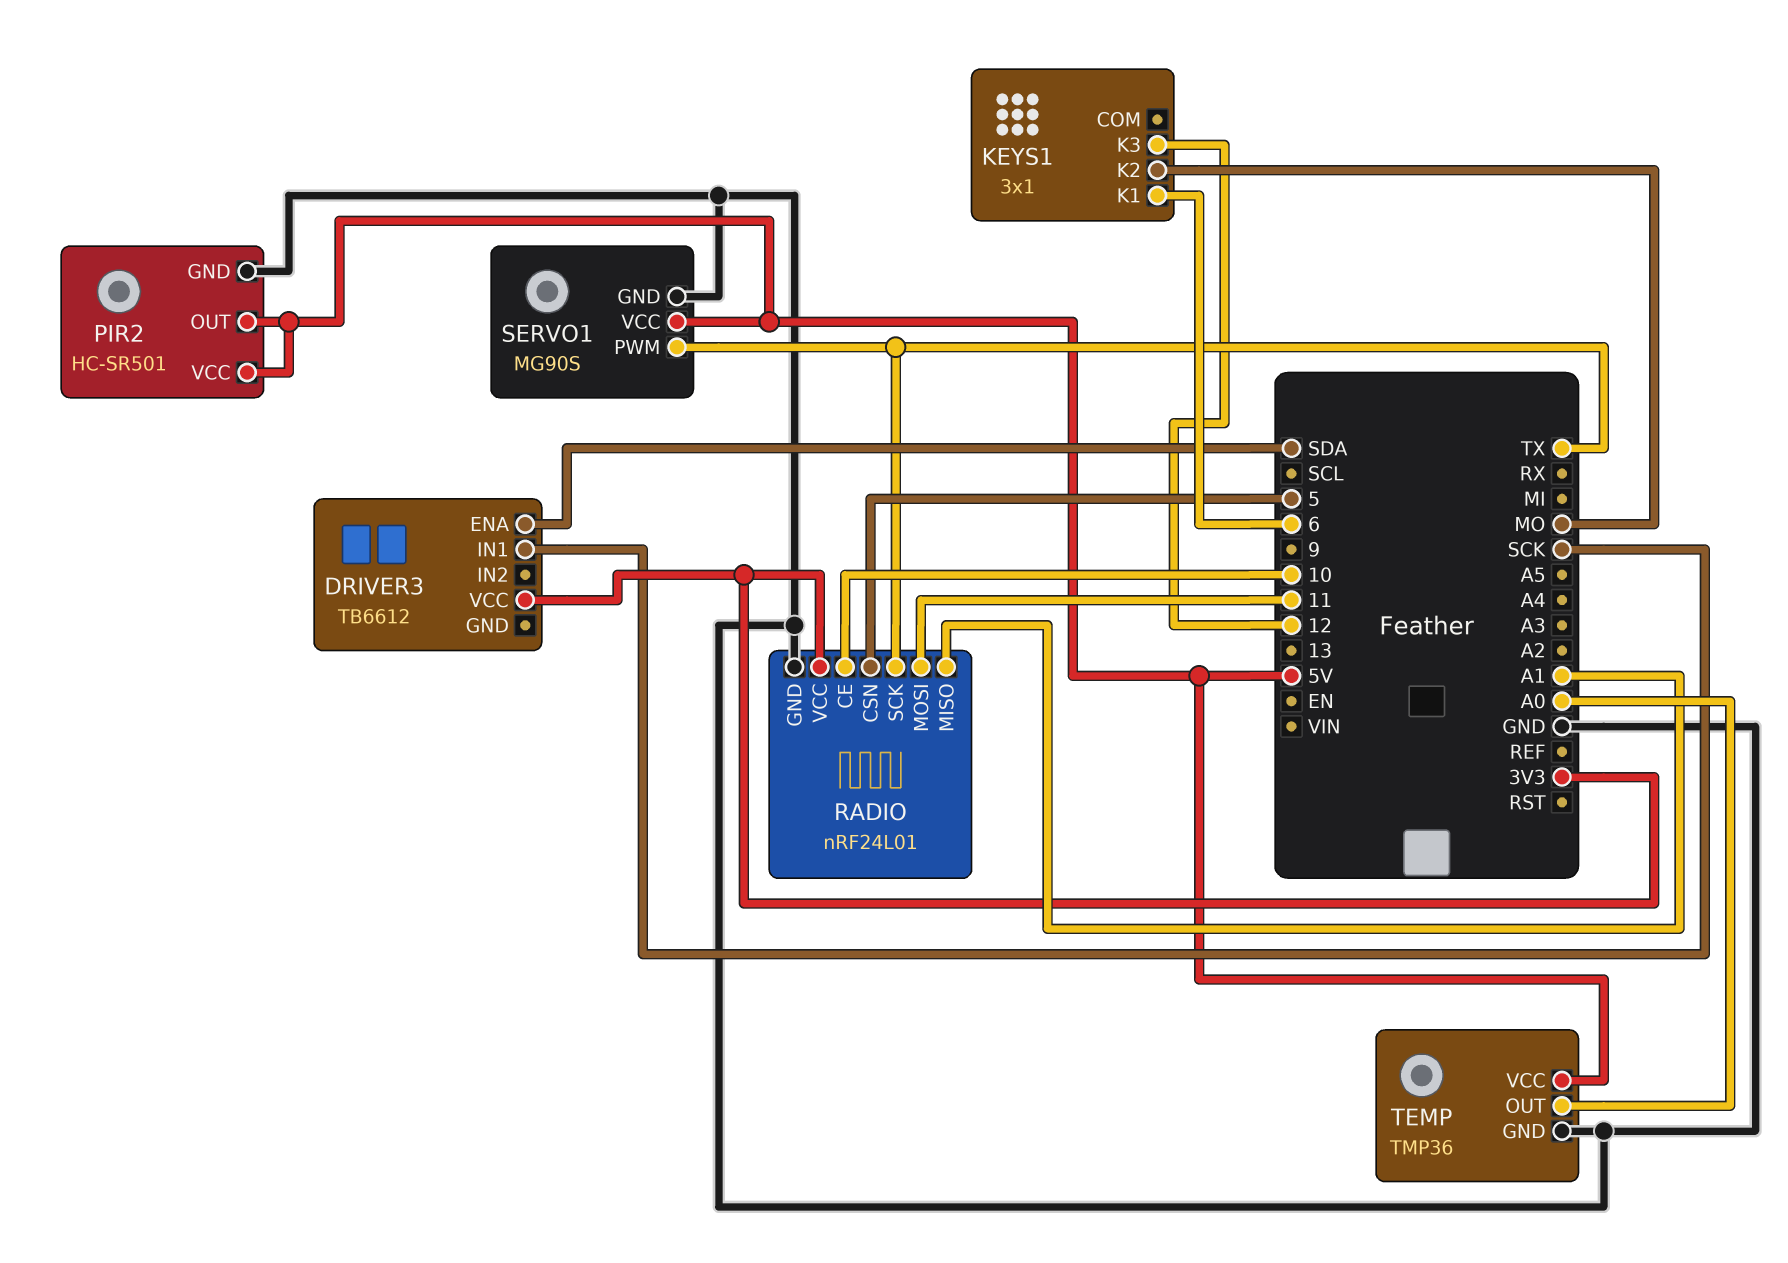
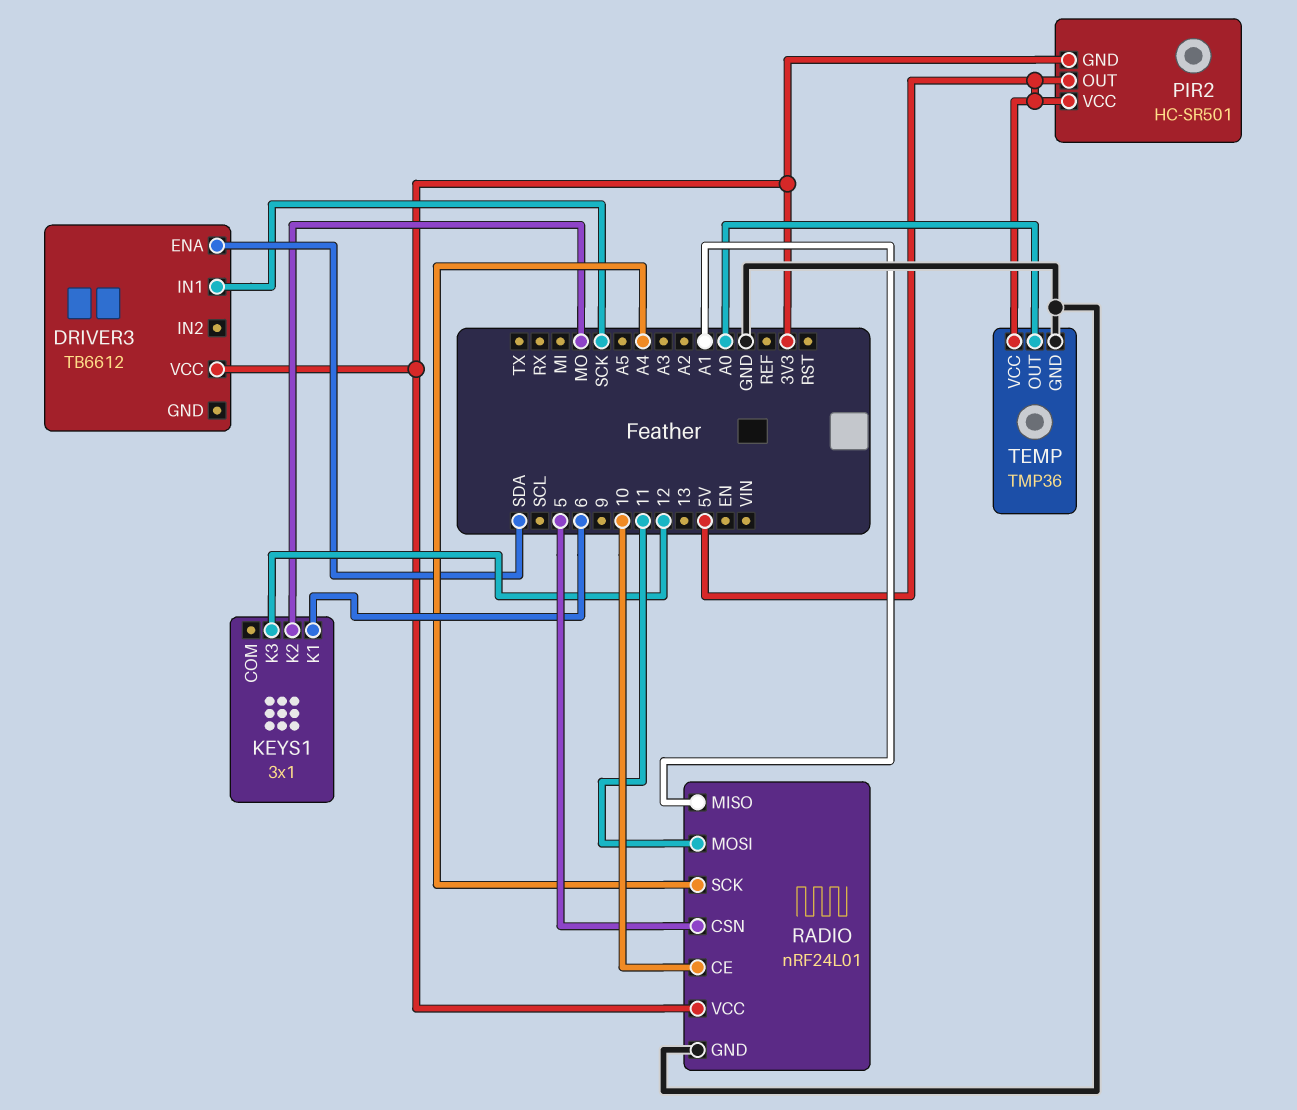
PIR2 pin GND: GND -> 3V3
RADIO pin SCK: TX -> A4
SERVO1: MG90S -> none
SERVO1 pin GND: GND -> none
SERVO1 pin PWM: TX -> none
SERVO1 pin VCC: 5V -> none

